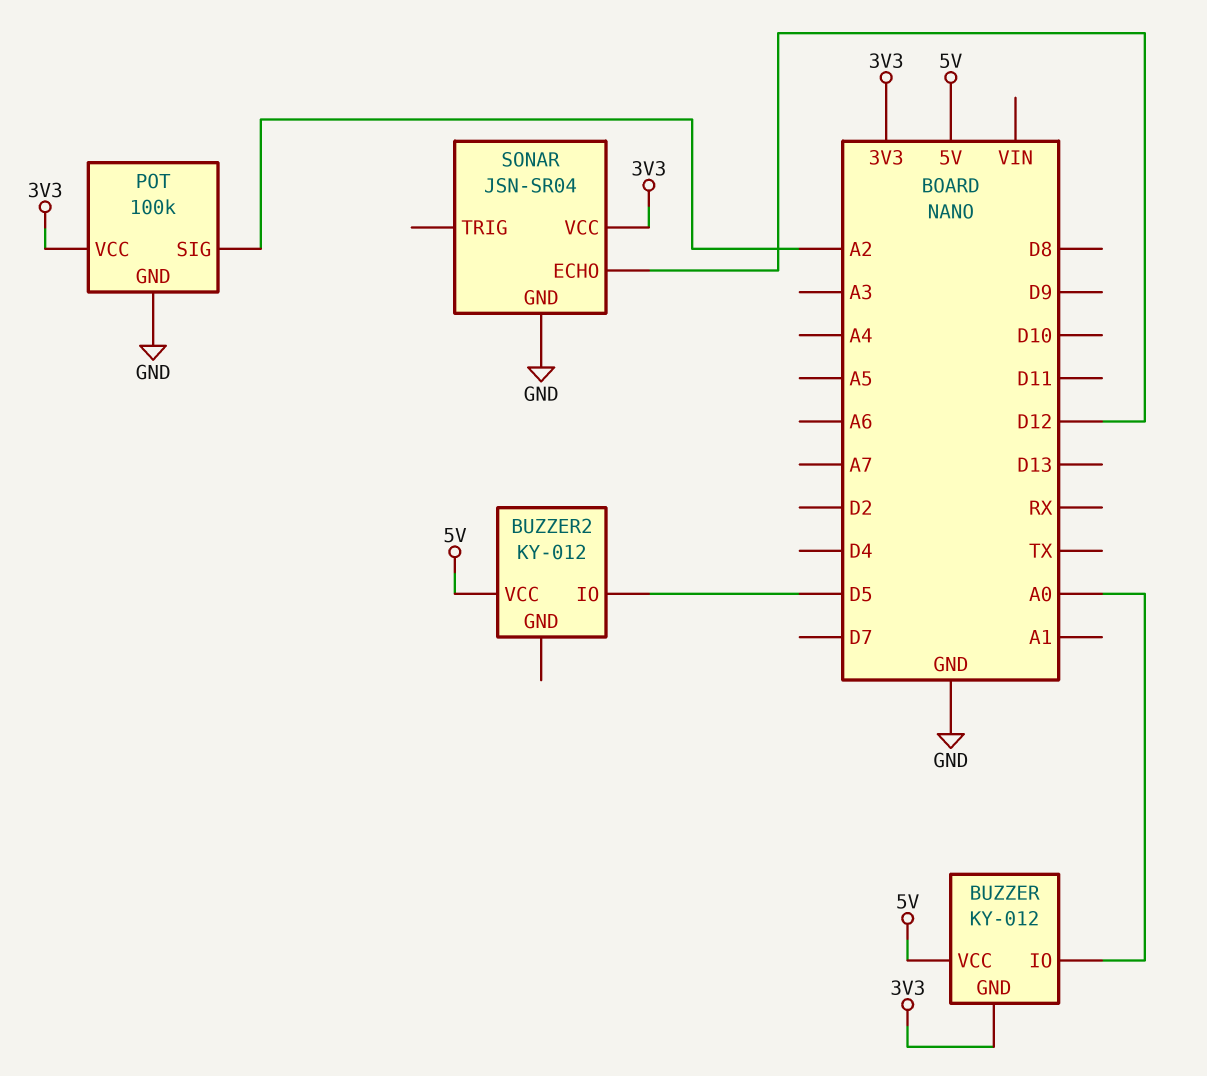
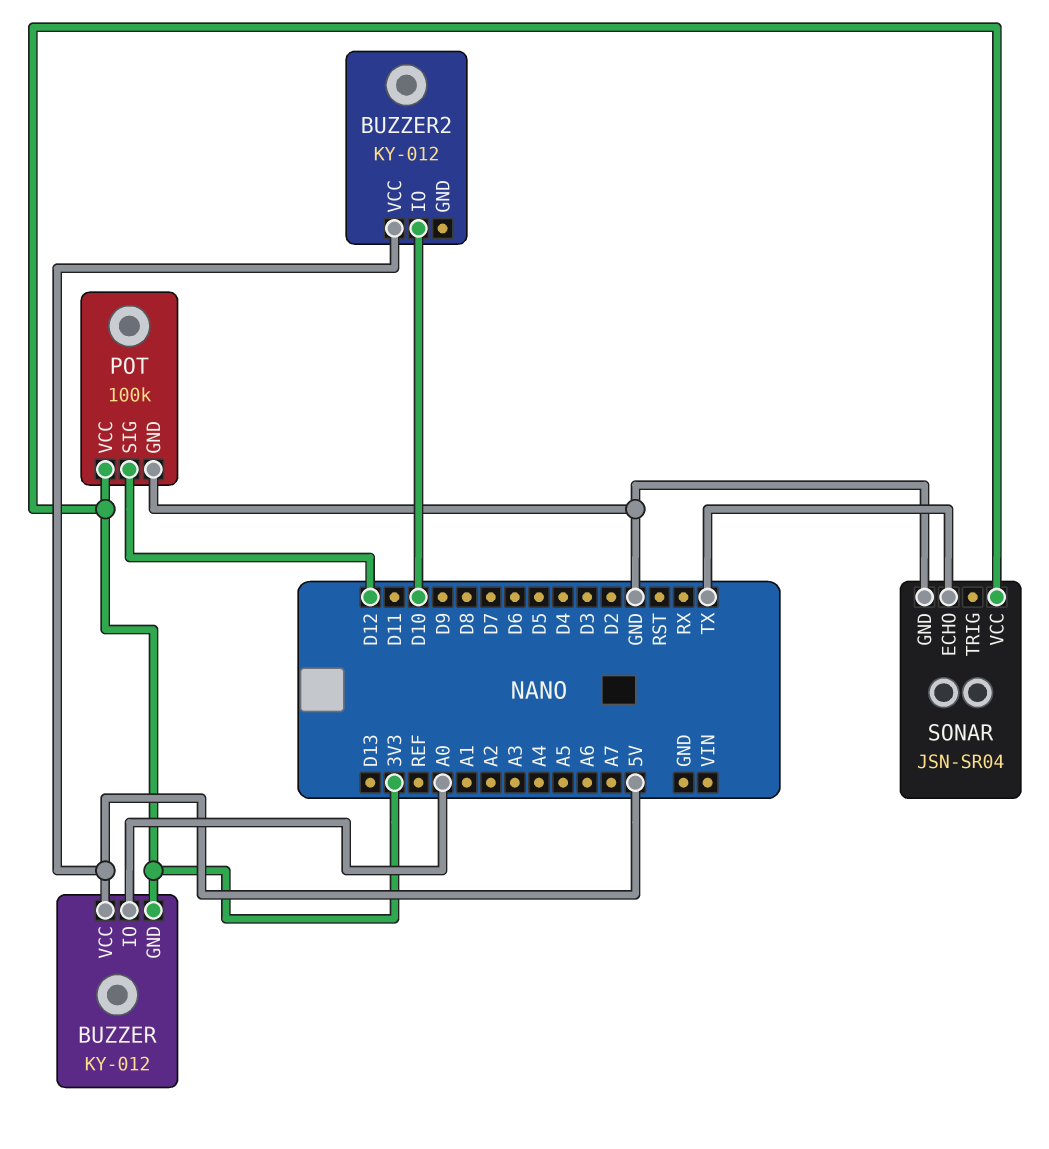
BUZZER2 pin IO: D5 -> D10
POT pin SIG: A2 -> D12
SONAR pin ECHO: D12 -> TX

